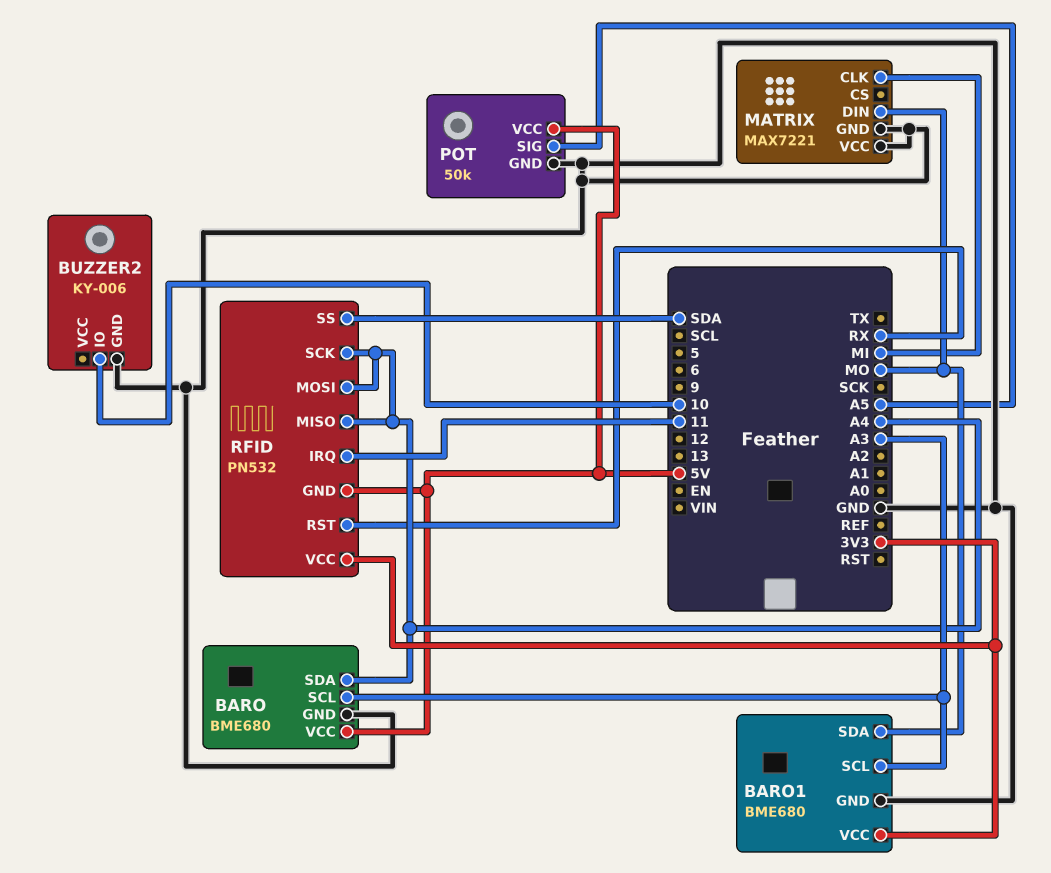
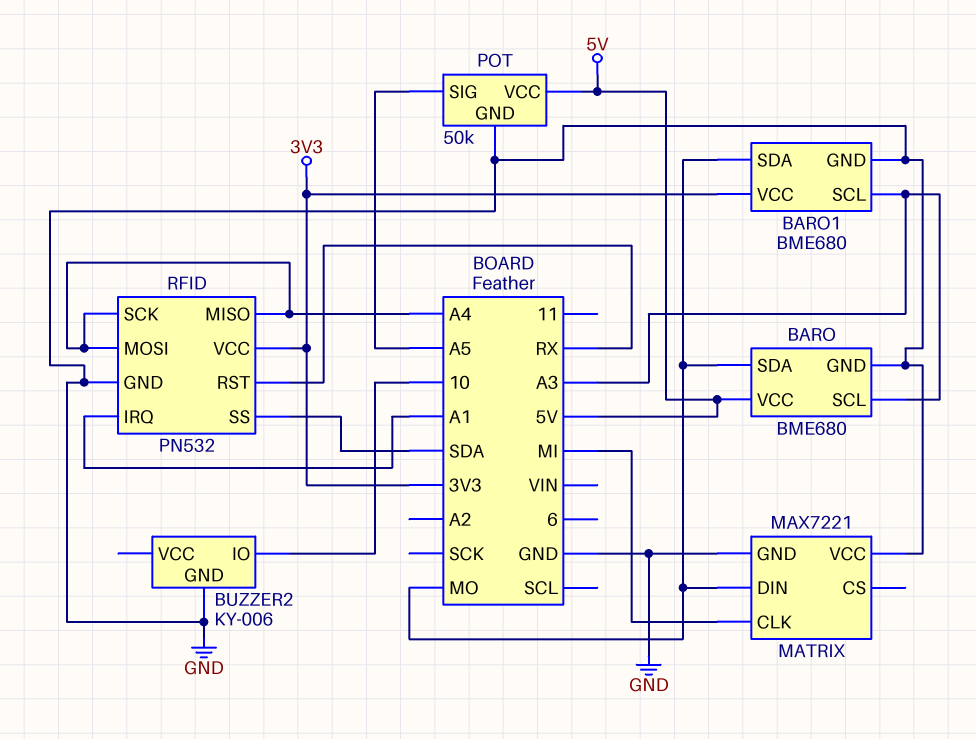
BARO pin SDA: A4 -> MO
RFID pin GND: 5V -> GND
RFID pin IRQ: 11 -> A1

